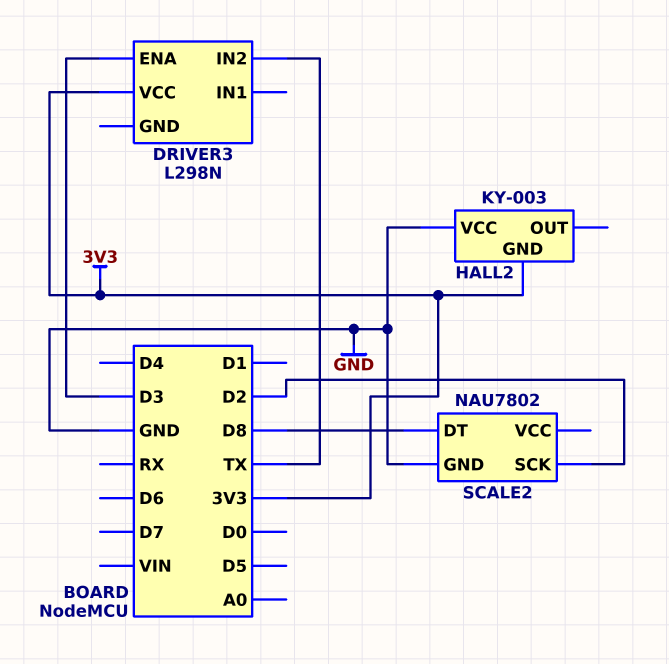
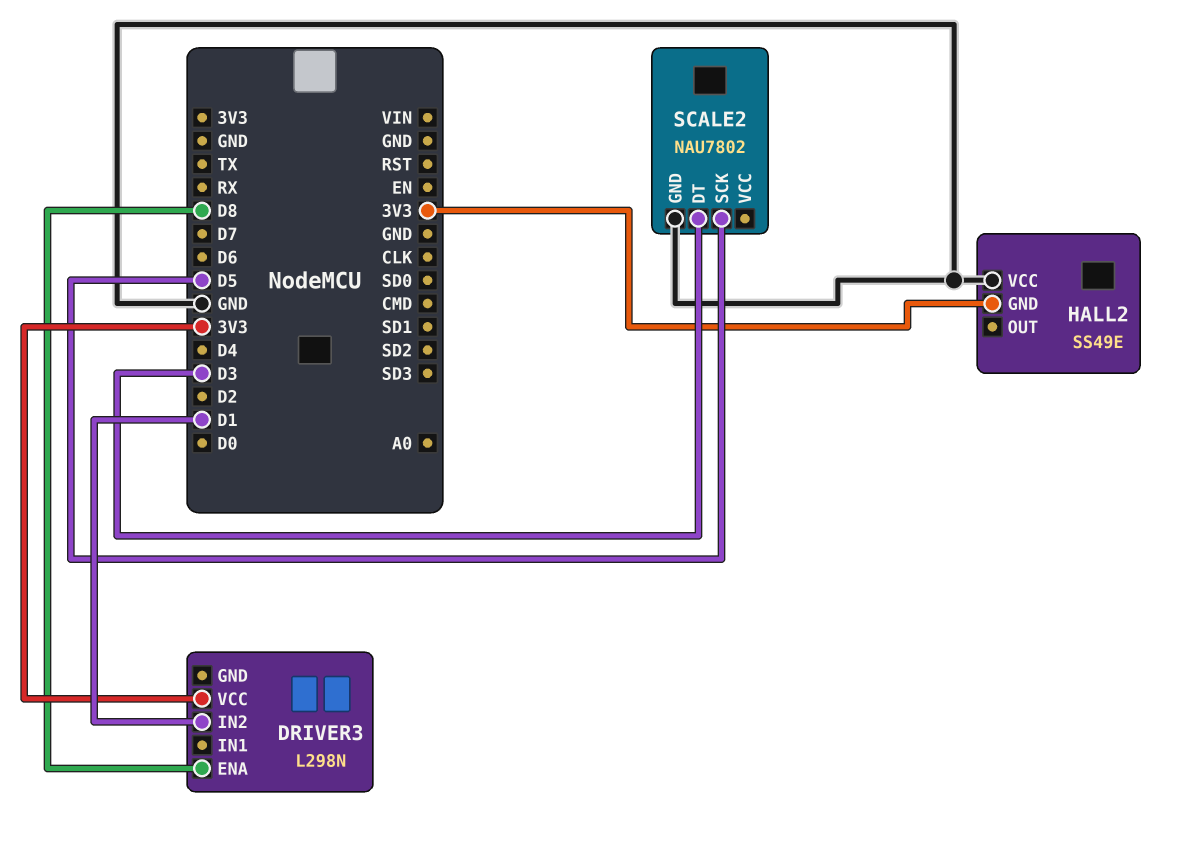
DRIVER3 pin ENA: D3 -> D8
DRIVER3 pin IN2: TX -> D1
HALL2: KY-003 -> SS49E
SCALE2 pin DT: D8 -> D3
SCALE2 pin SCK: D2 -> D5

